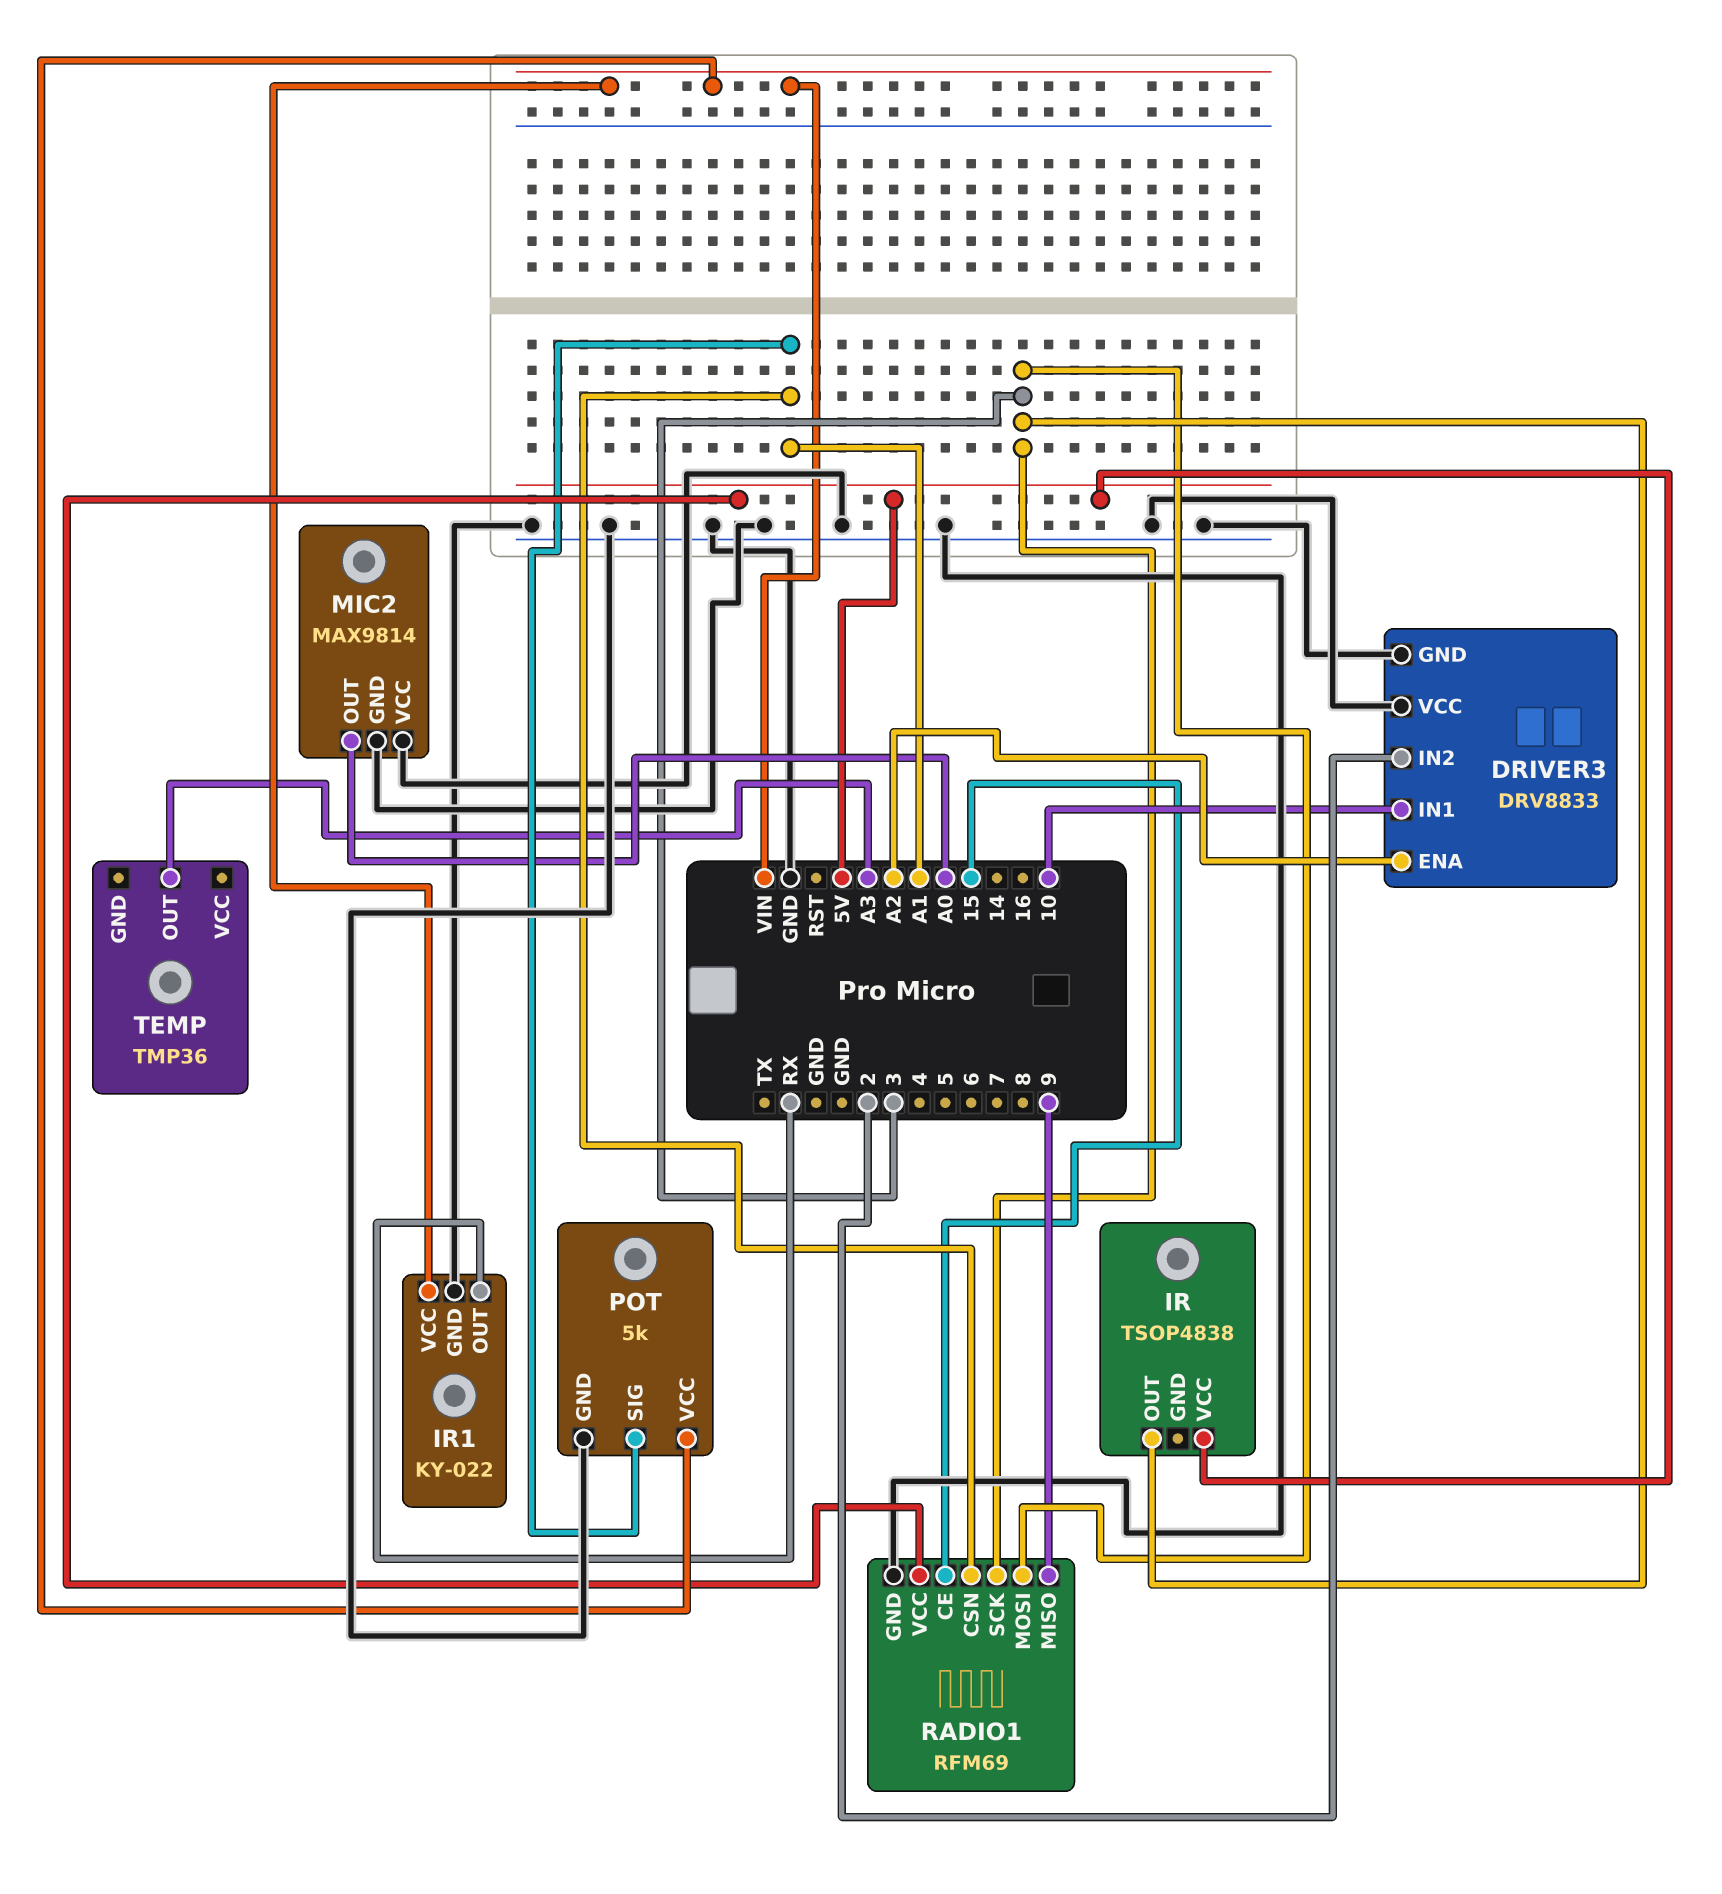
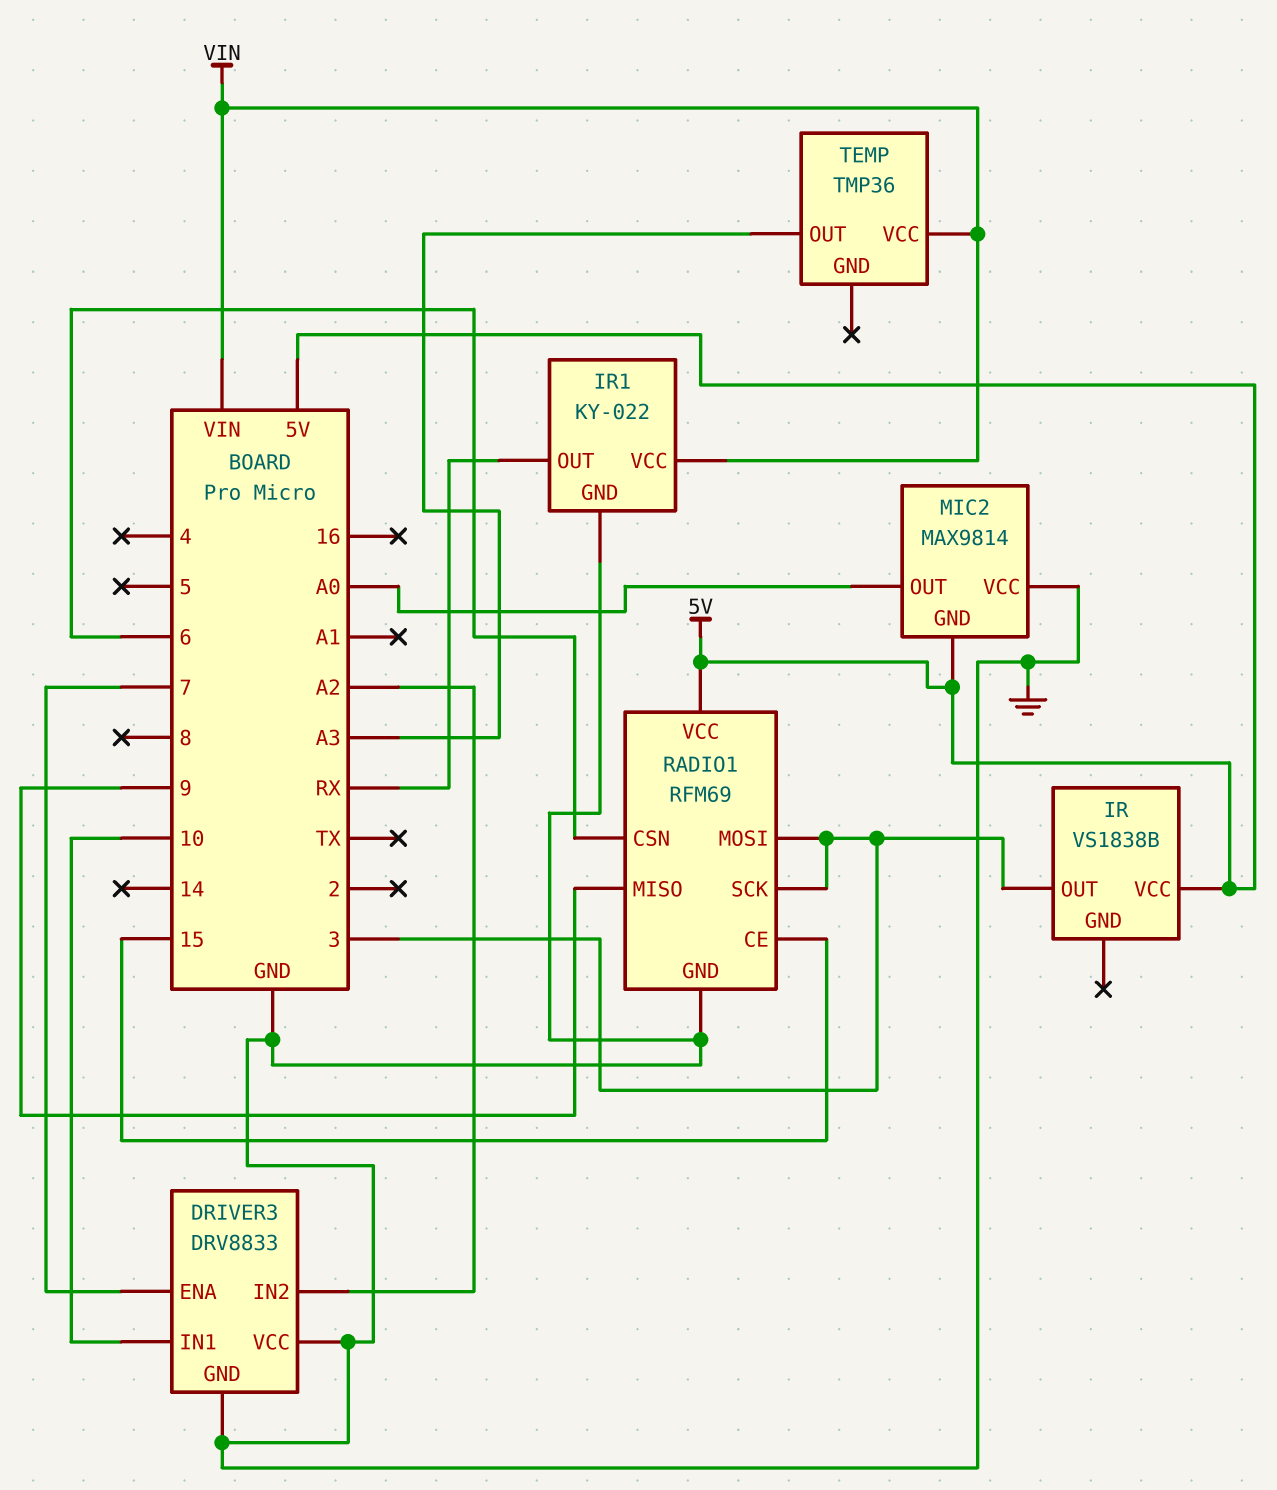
DRIVER3 pin ENA: A2 -> 7
DRIVER3 pin IN2: 2 -> A2
IR: TSOP4838 -> VS1838B
MIC2 pin GND: GND -> 5V
POT: 5k -> none
POT pin GND: GND -> none
POT pin SIG: A1 -> none
POT pin VCC: VIN -> none
RADIO1 pin CSN: A1 -> 6
TEMP pin VCC: none -> VIN

